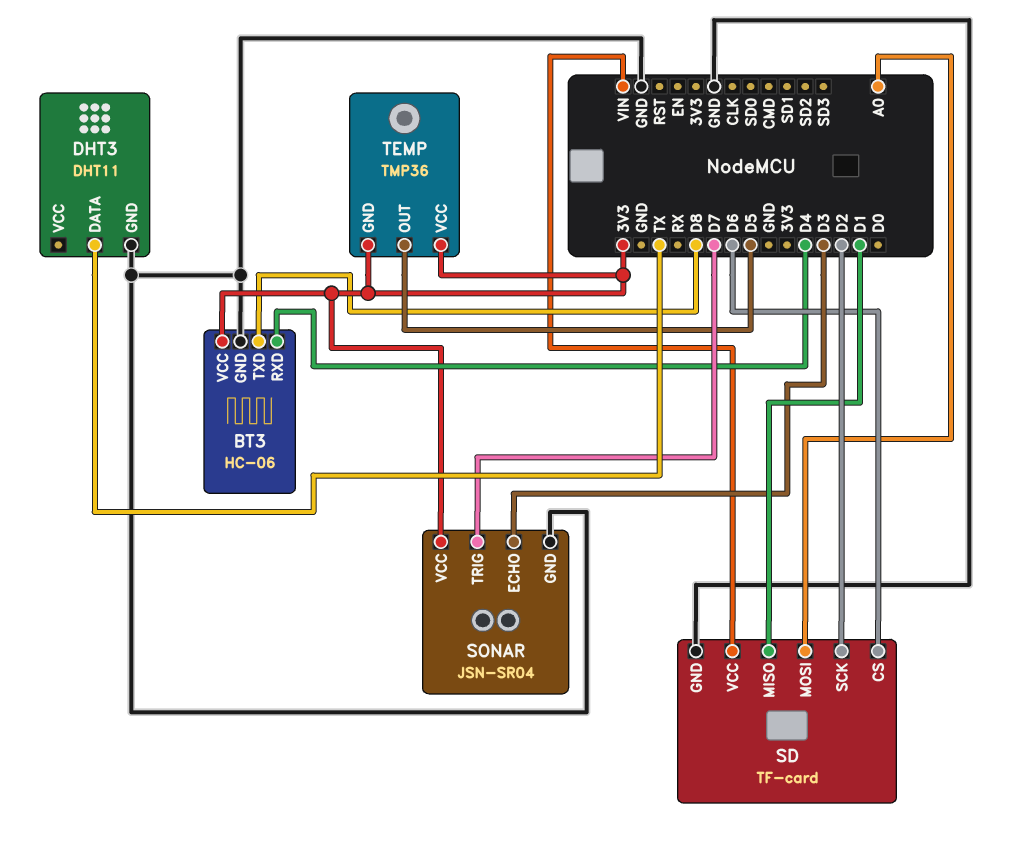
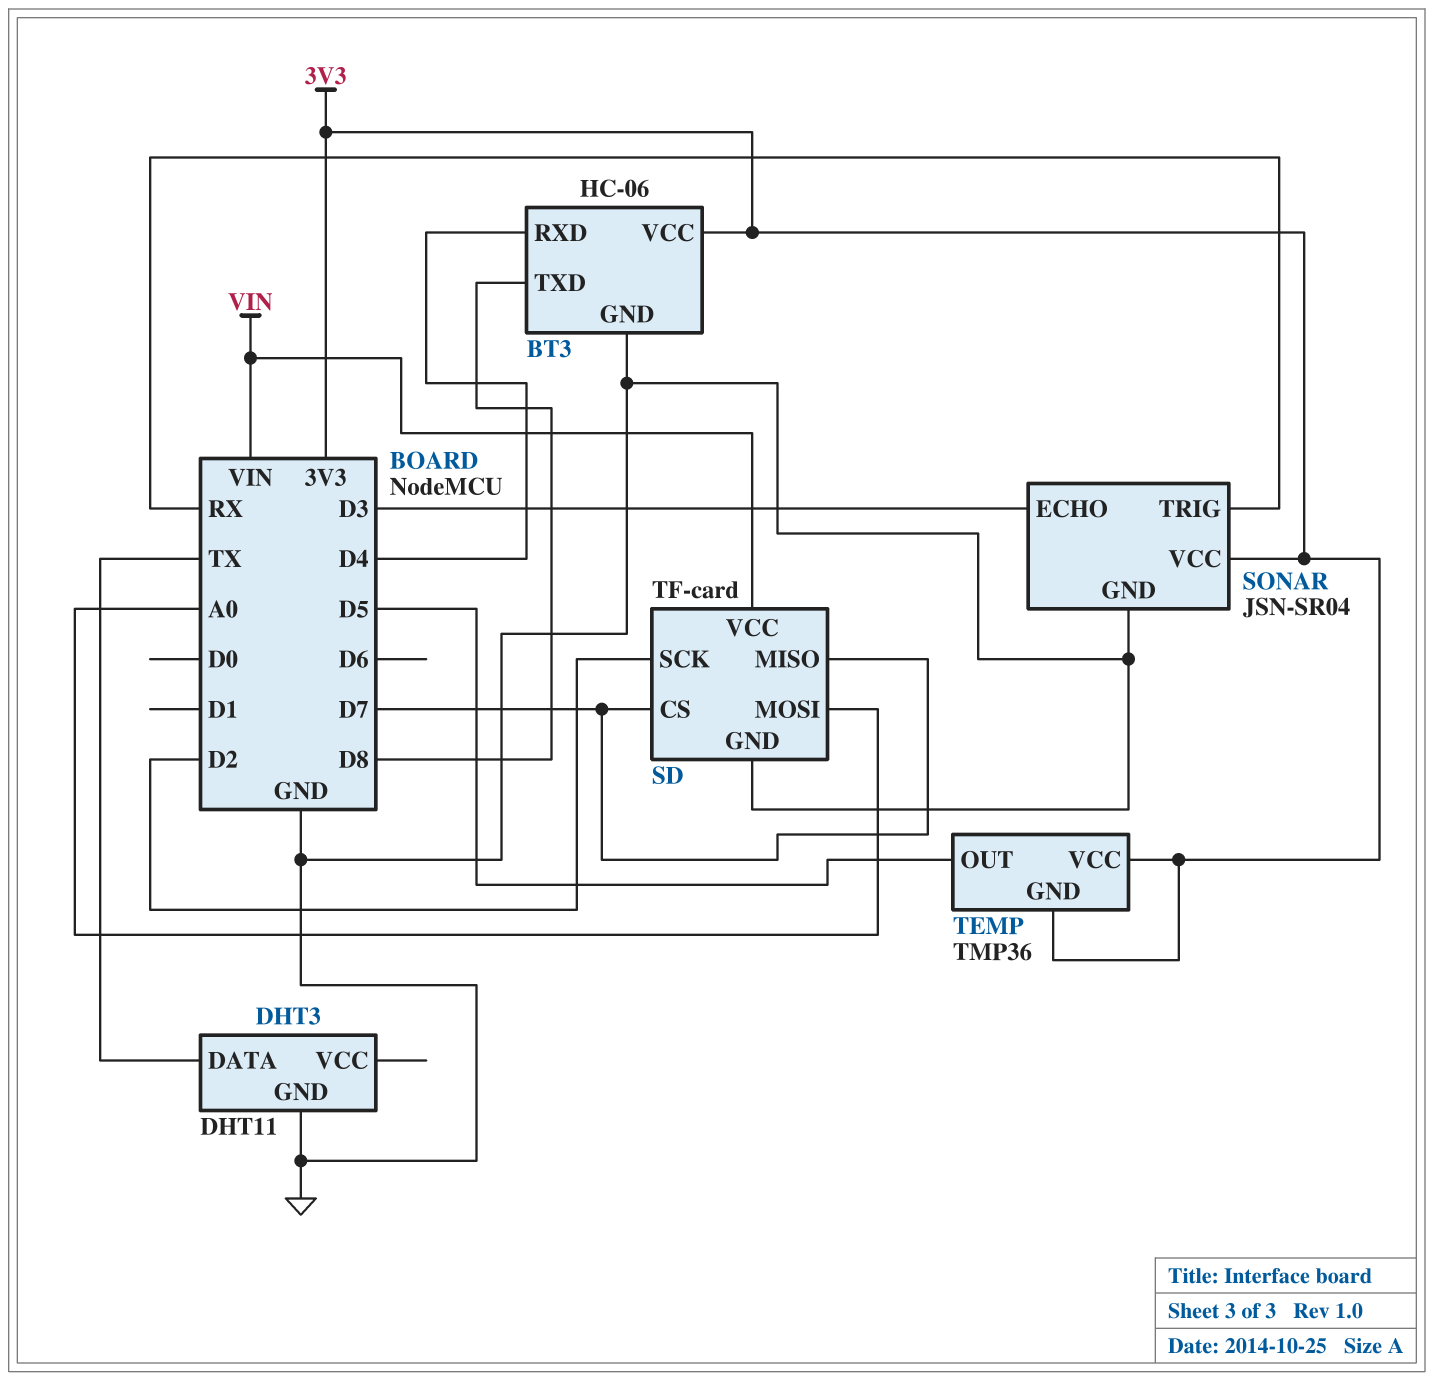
SD pin CS: D6 -> D7
SD pin MISO: D1 -> D7
SONAR pin TRIG: D7 -> RX

